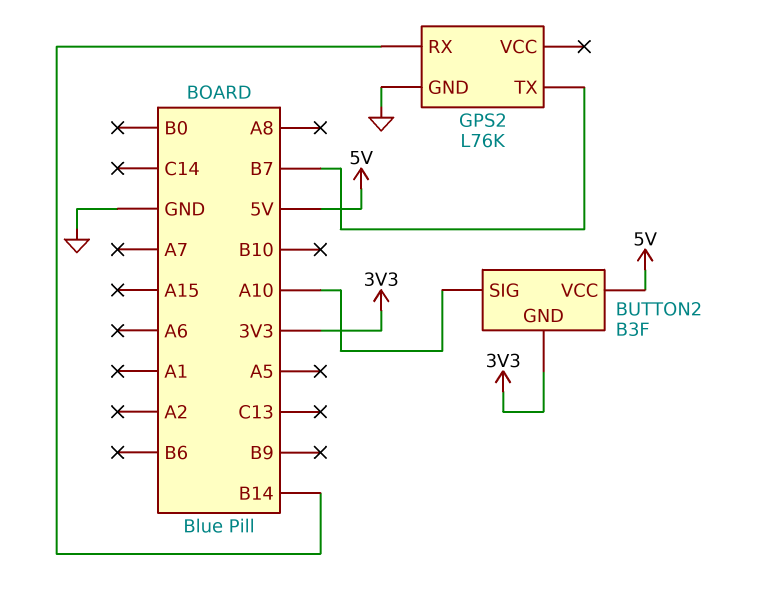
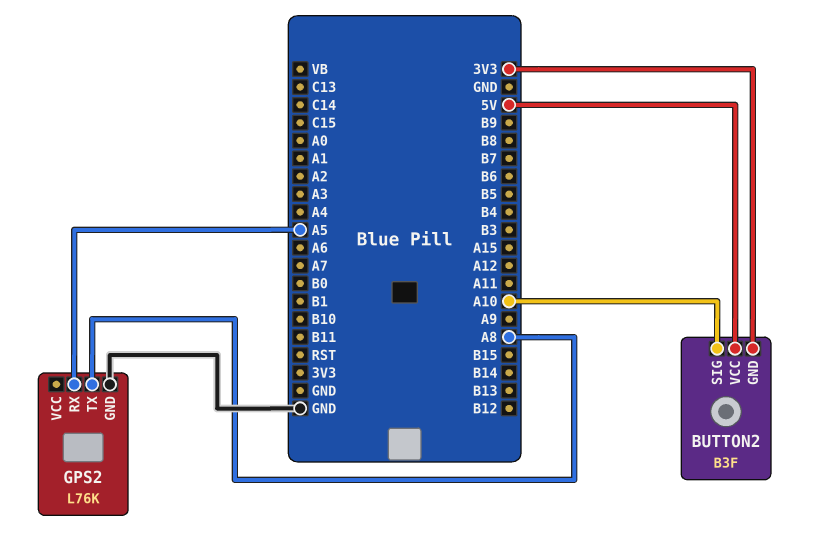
GPS2 pin RX: B14 -> A5
GPS2 pin TX: B7 -> A8

